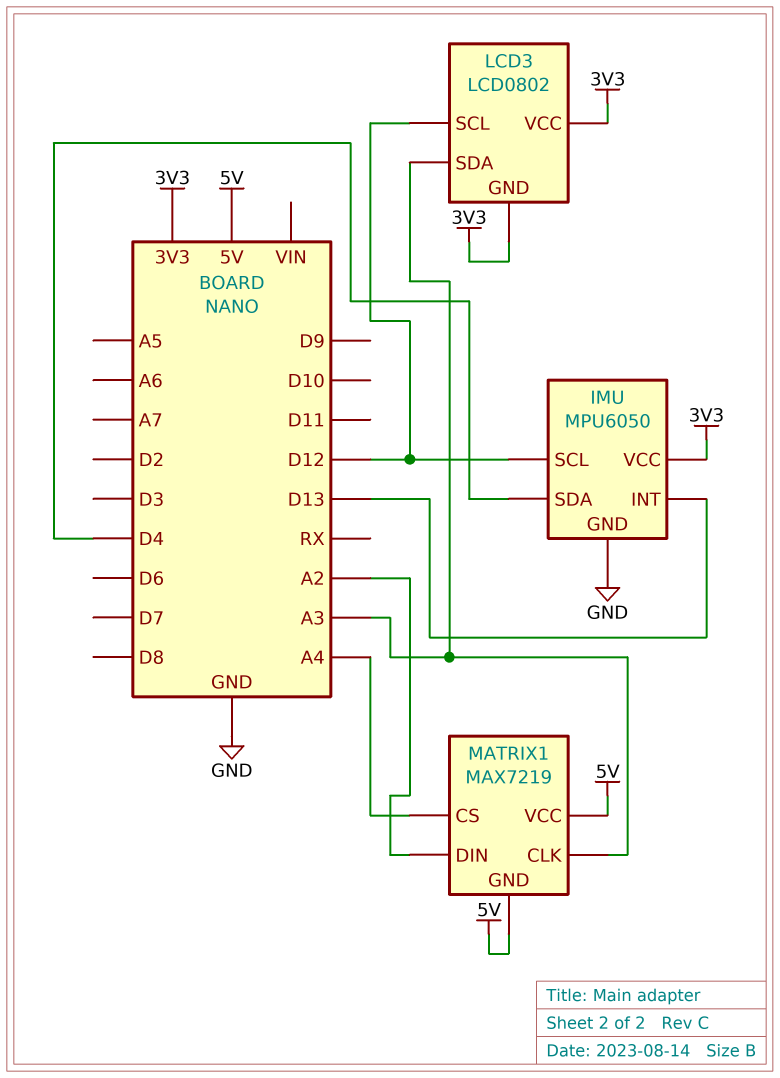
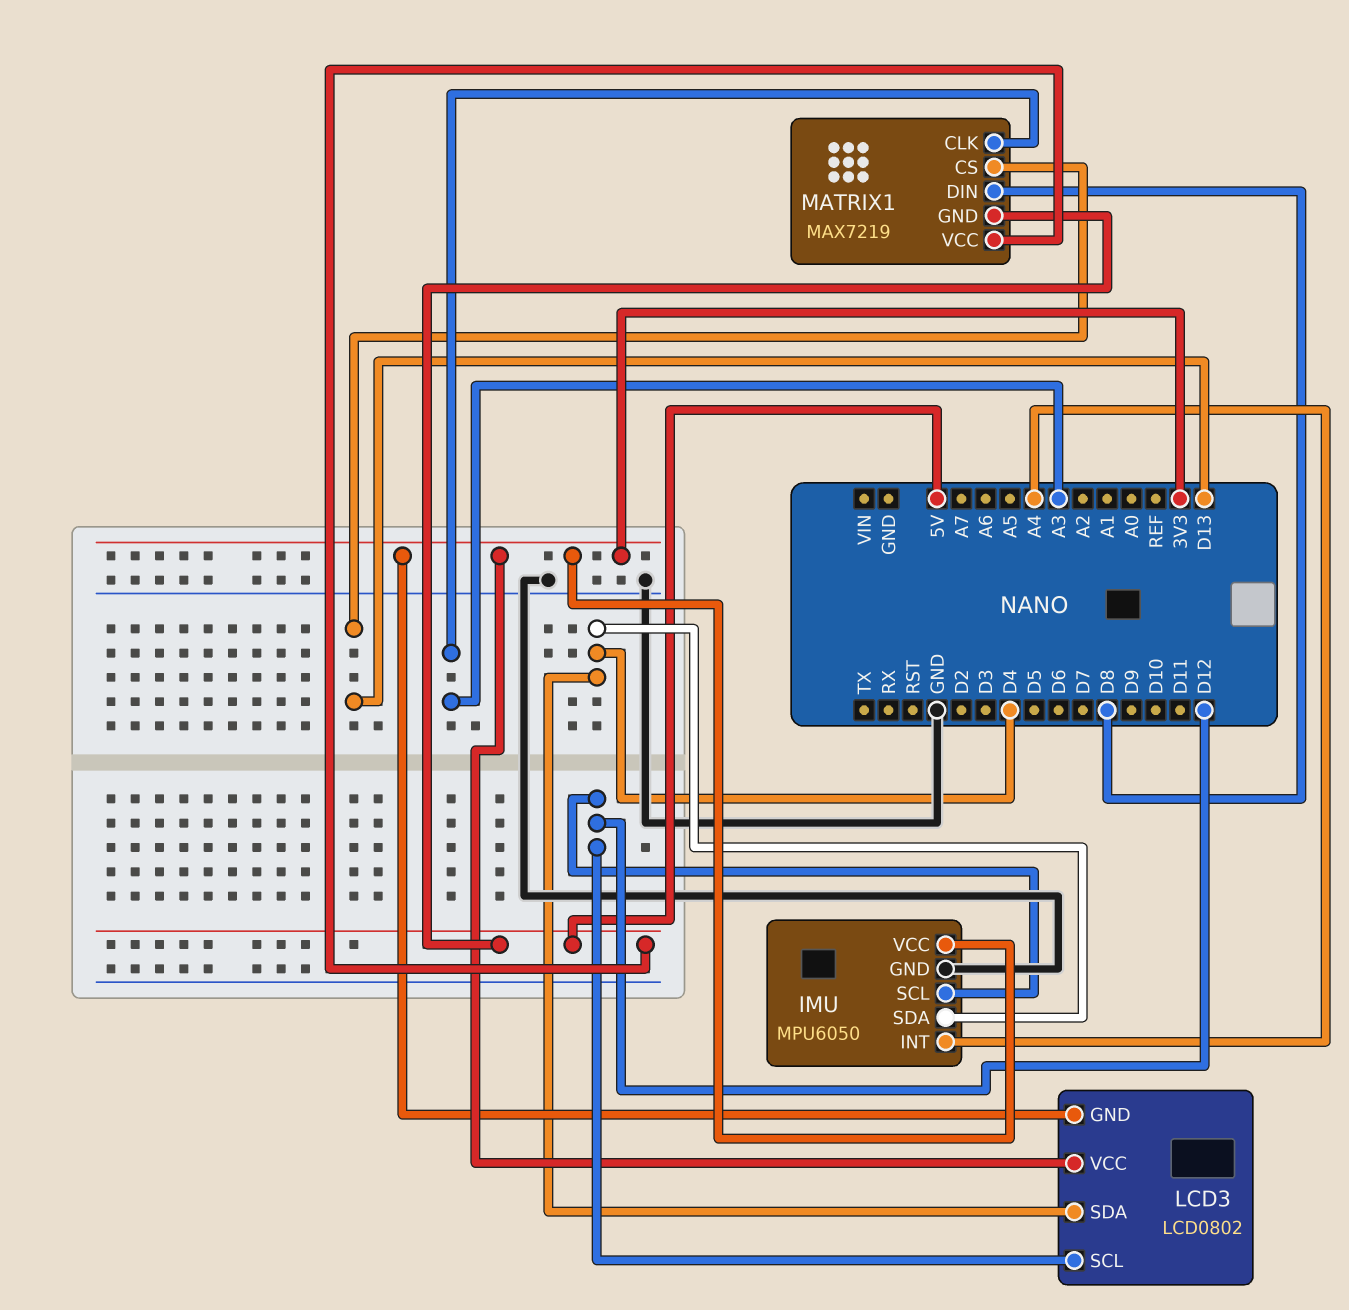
IMU pin INT: D13 -> A4
LCD3 pin SDA: A3 -> D4
MATRIX1 pin CS: A4 -> D13
MATRIX1 pin DIN: A2 -> D8

